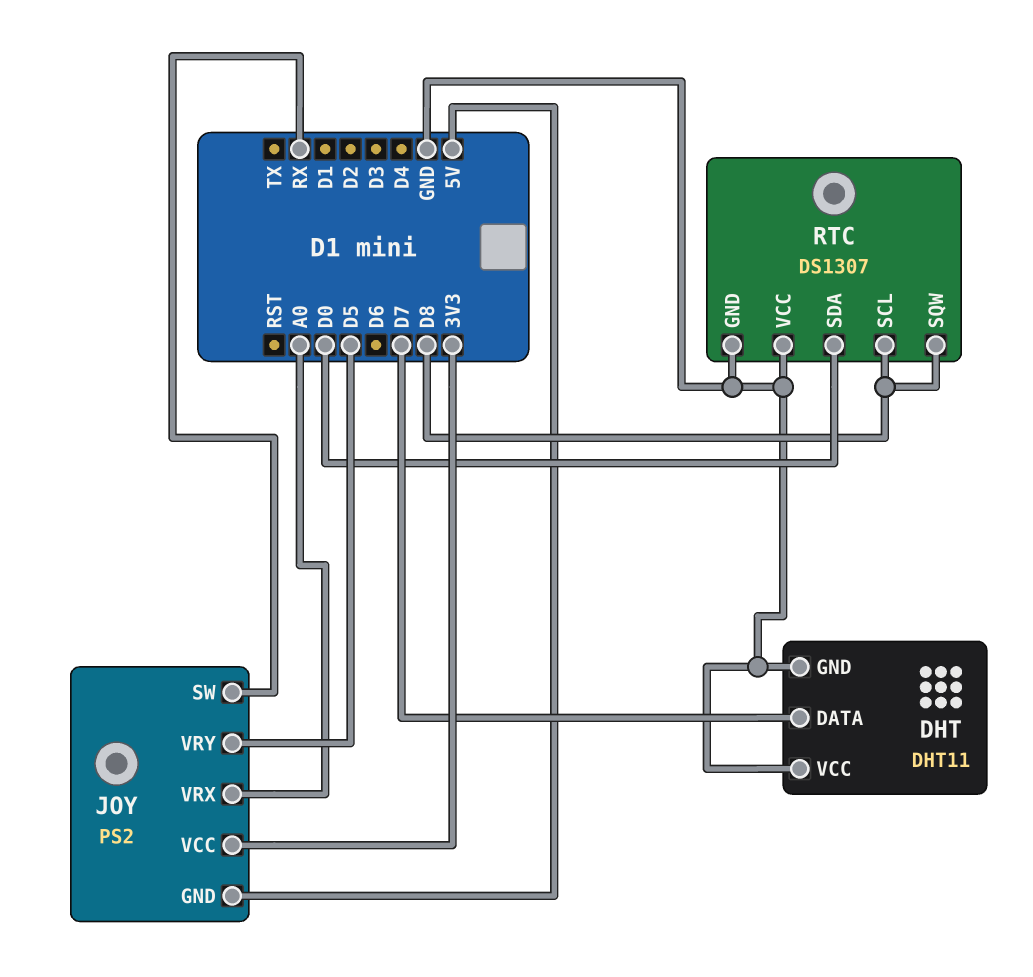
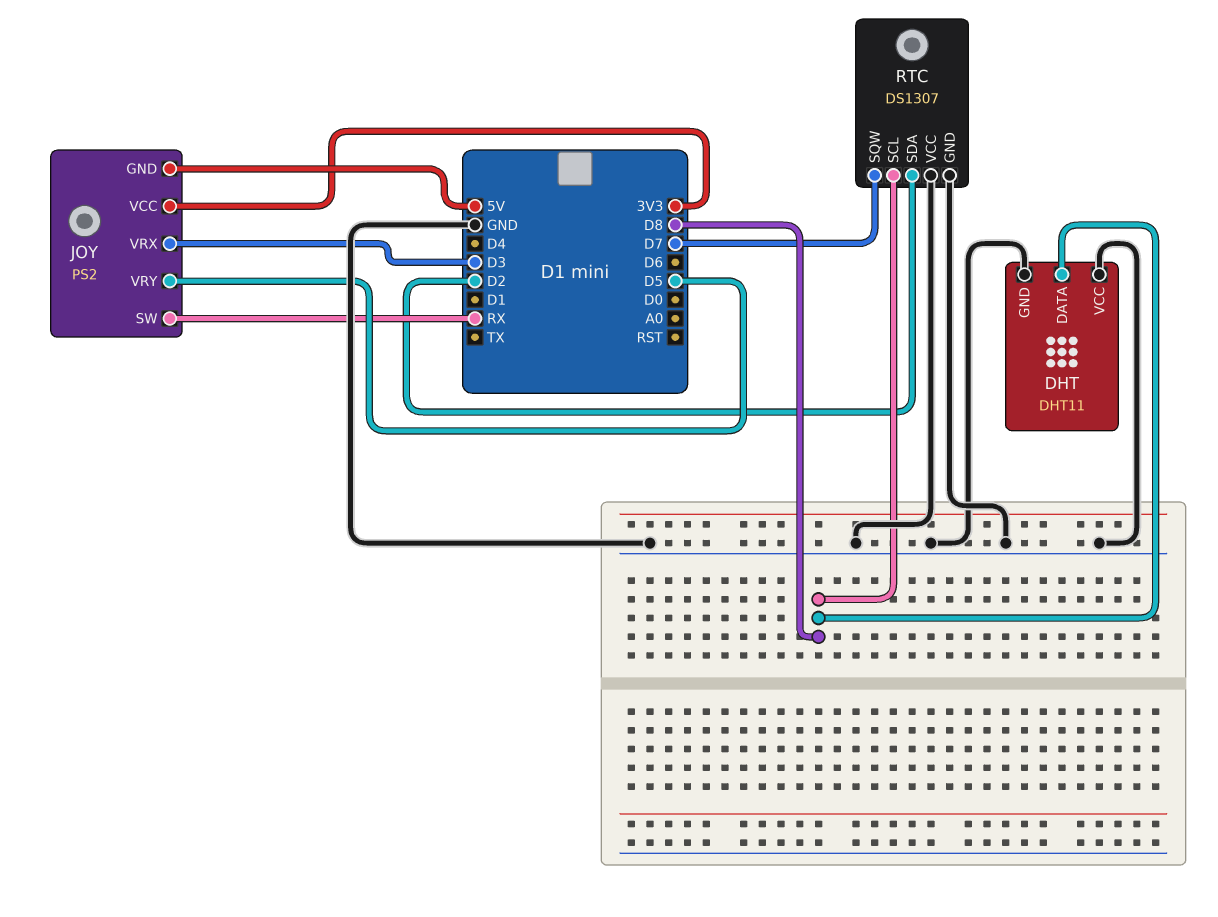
DHT pin DATA: D7 -> D8
JOY pin VRX: A0 -> D3
RTC pin SDA: D0 -> D2
RTC pin SQW: D8 -> D7

